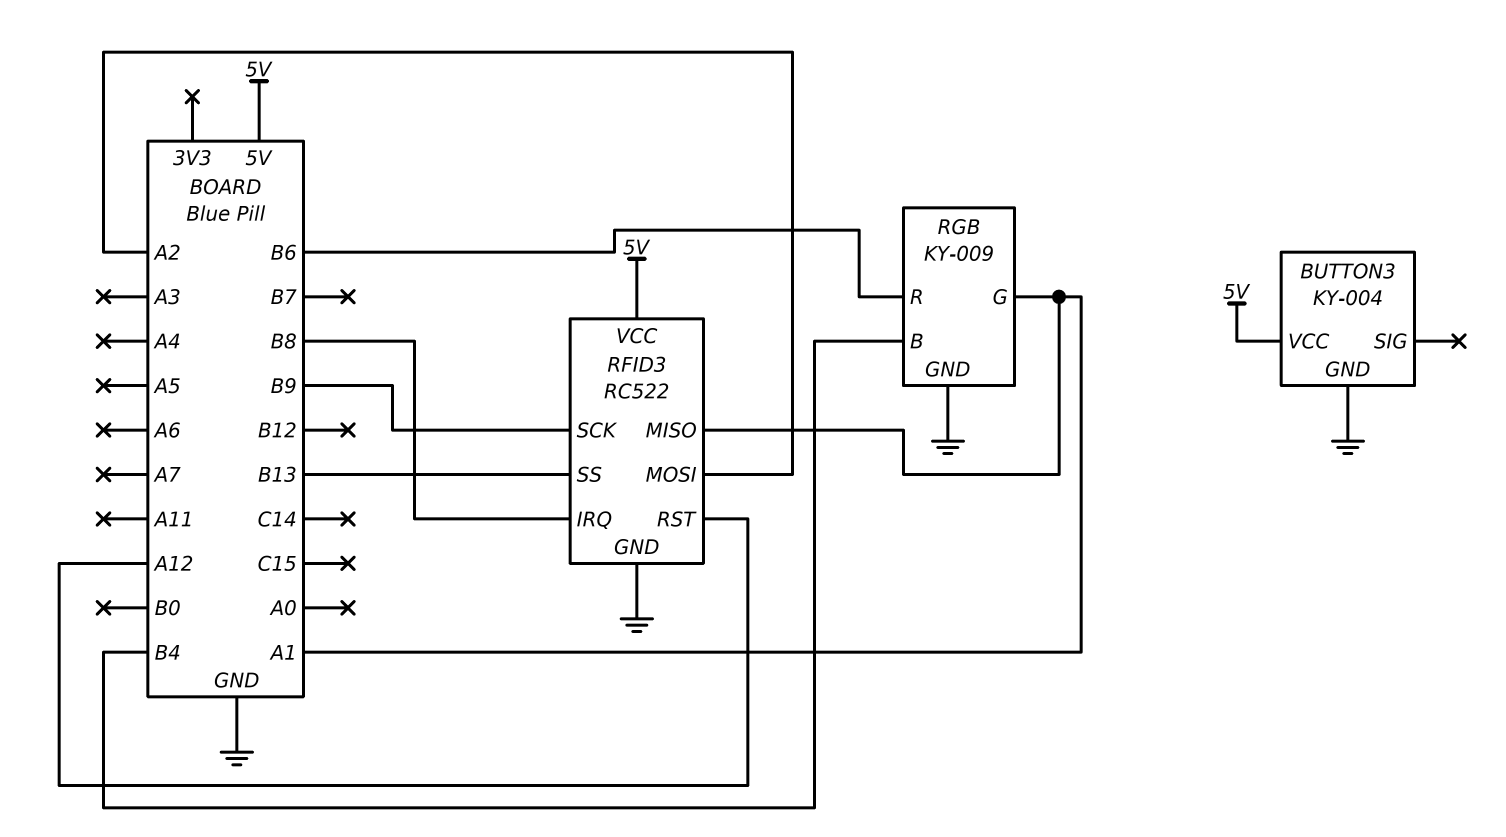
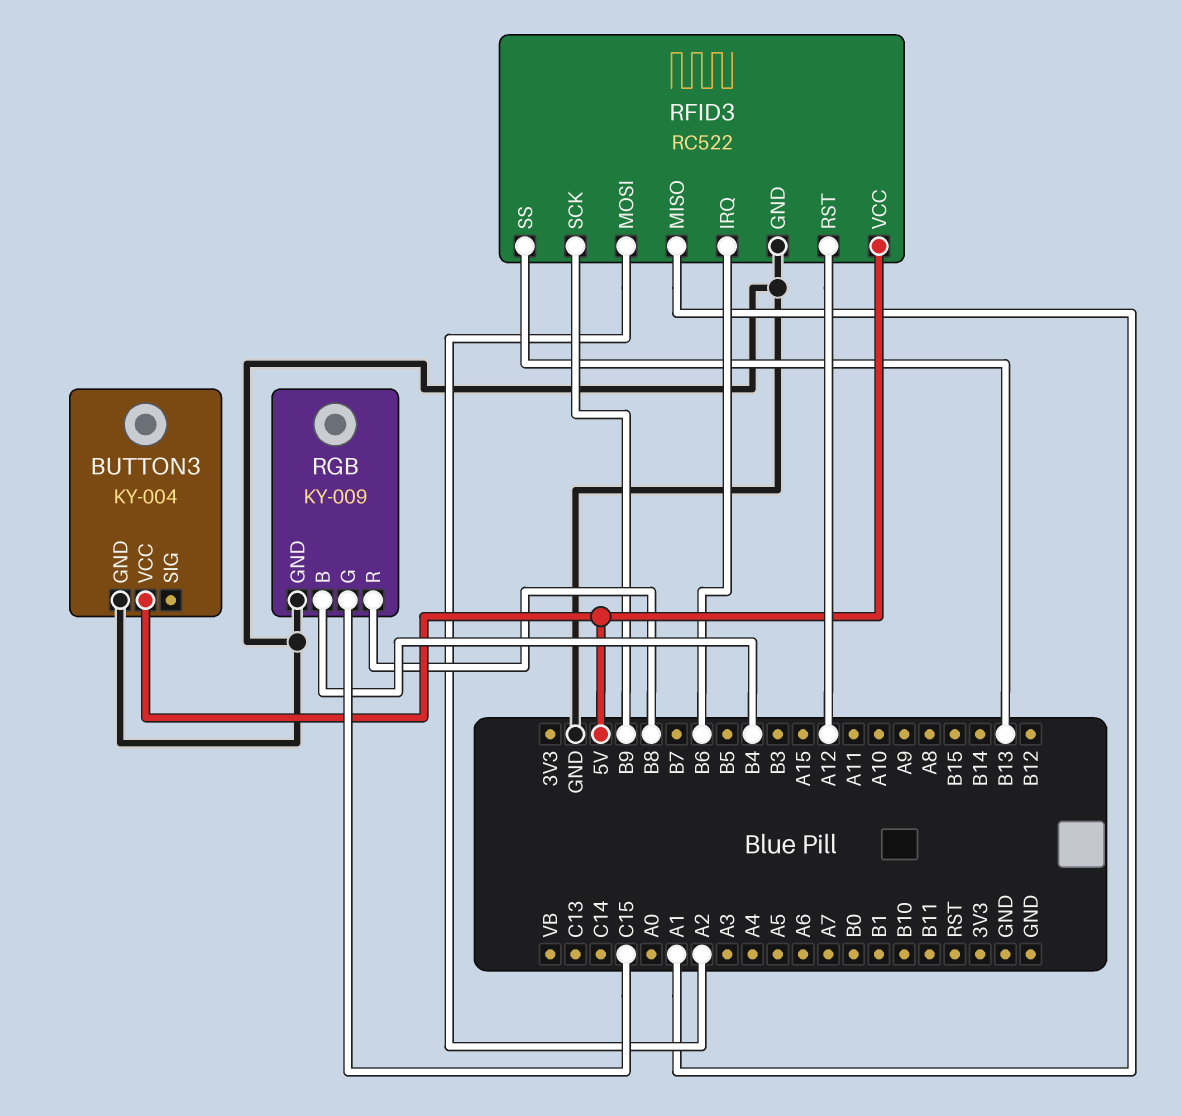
RFID3 pin IRQ: B8 -> B6
RGB pin G: A1 -> C15
RGB pin R: B6 -> B8

